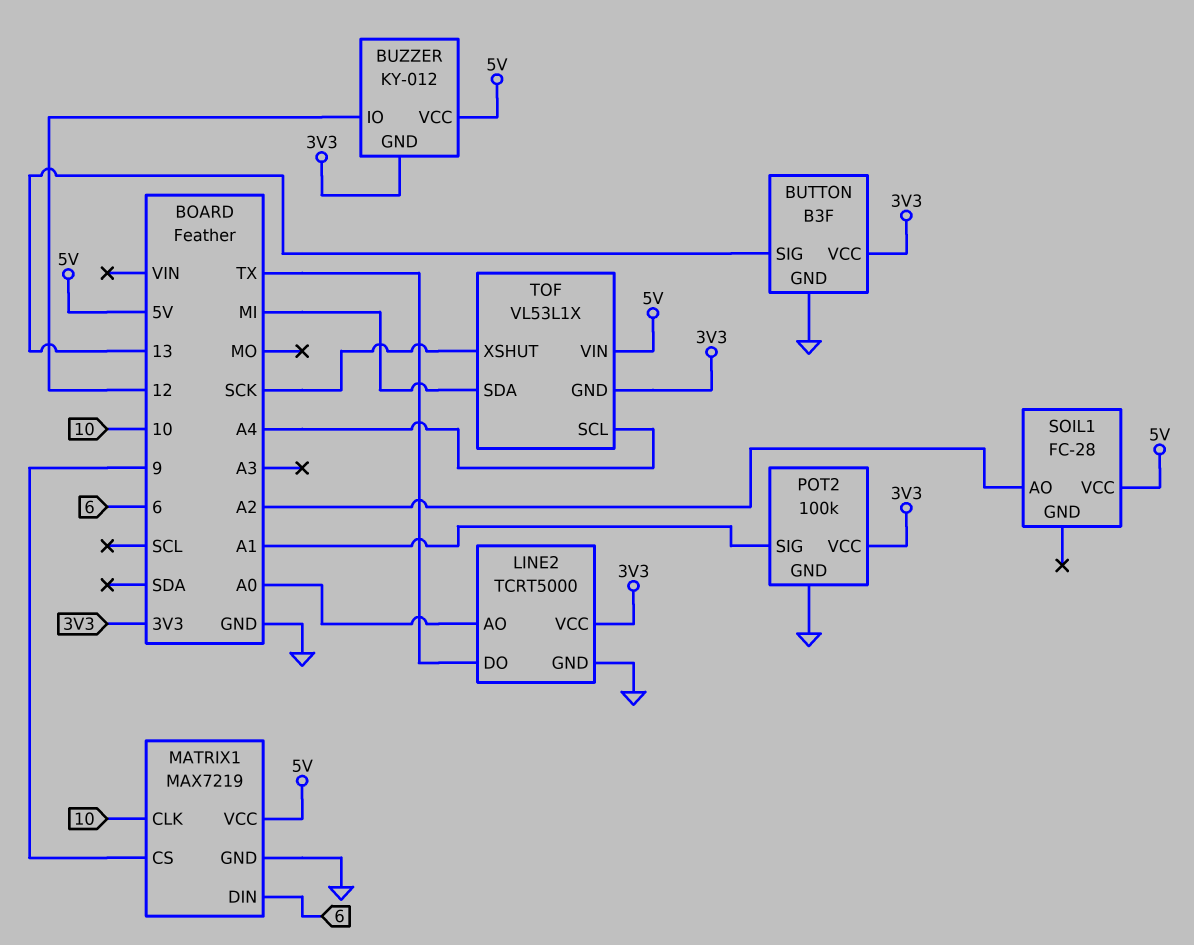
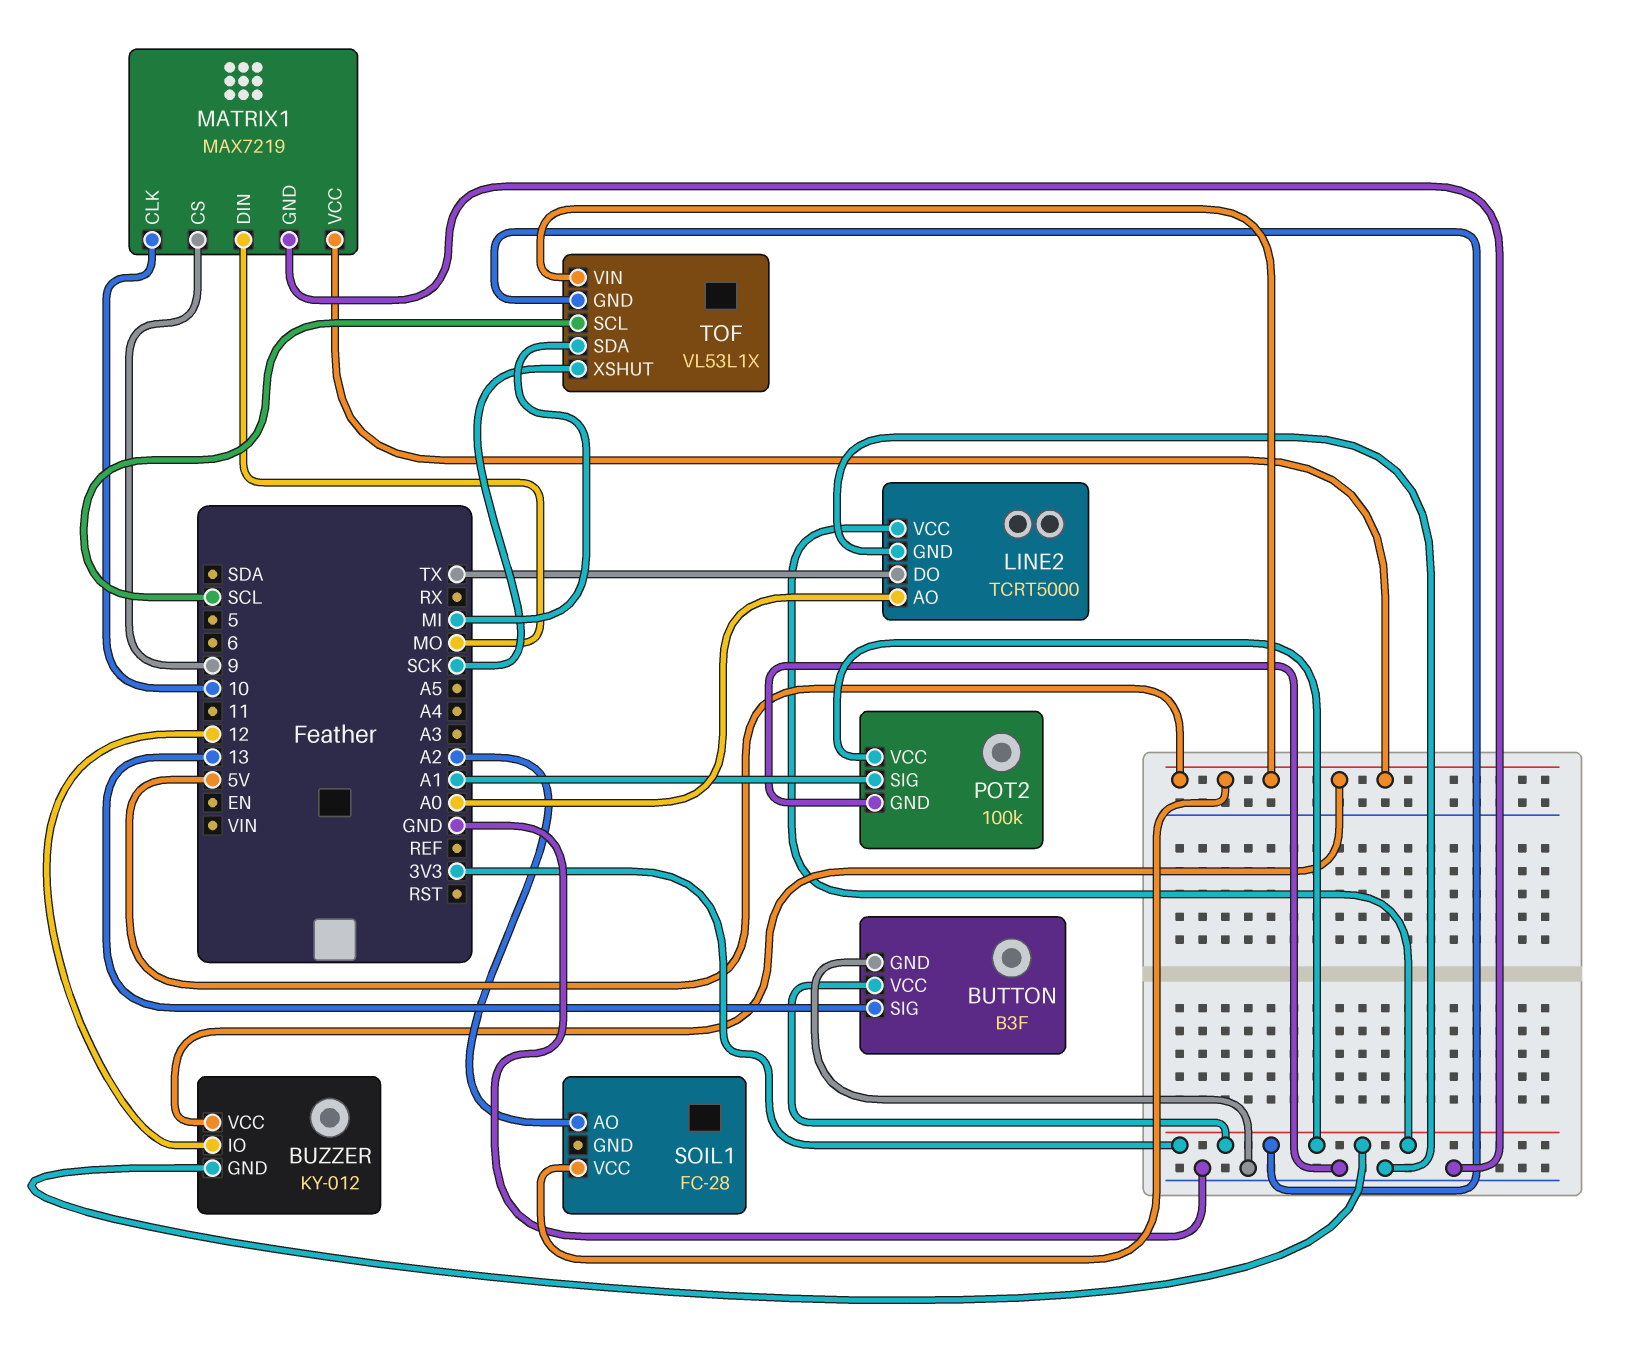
MATRIX1 pin DIN: 6 -> MO
TOF pin SCL: A4 -> SCL

